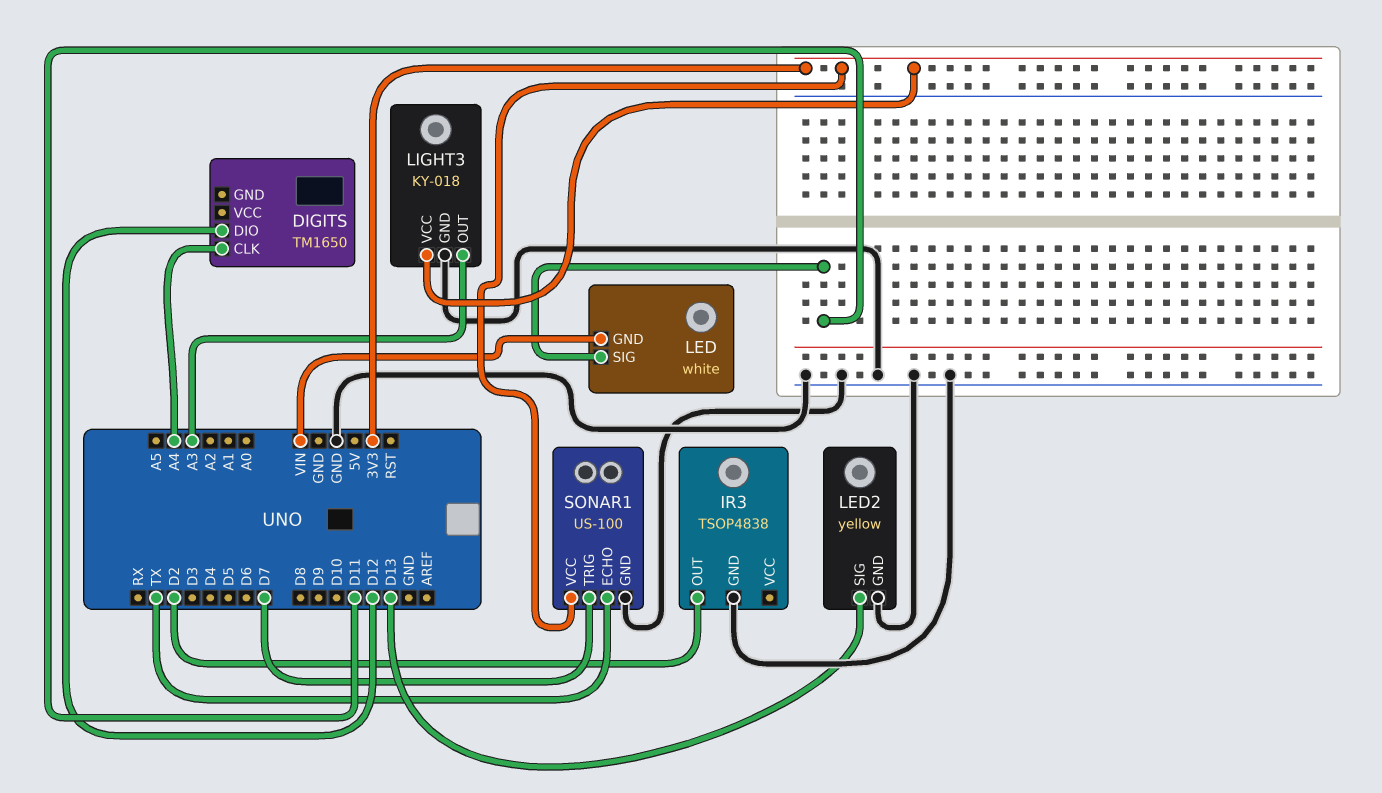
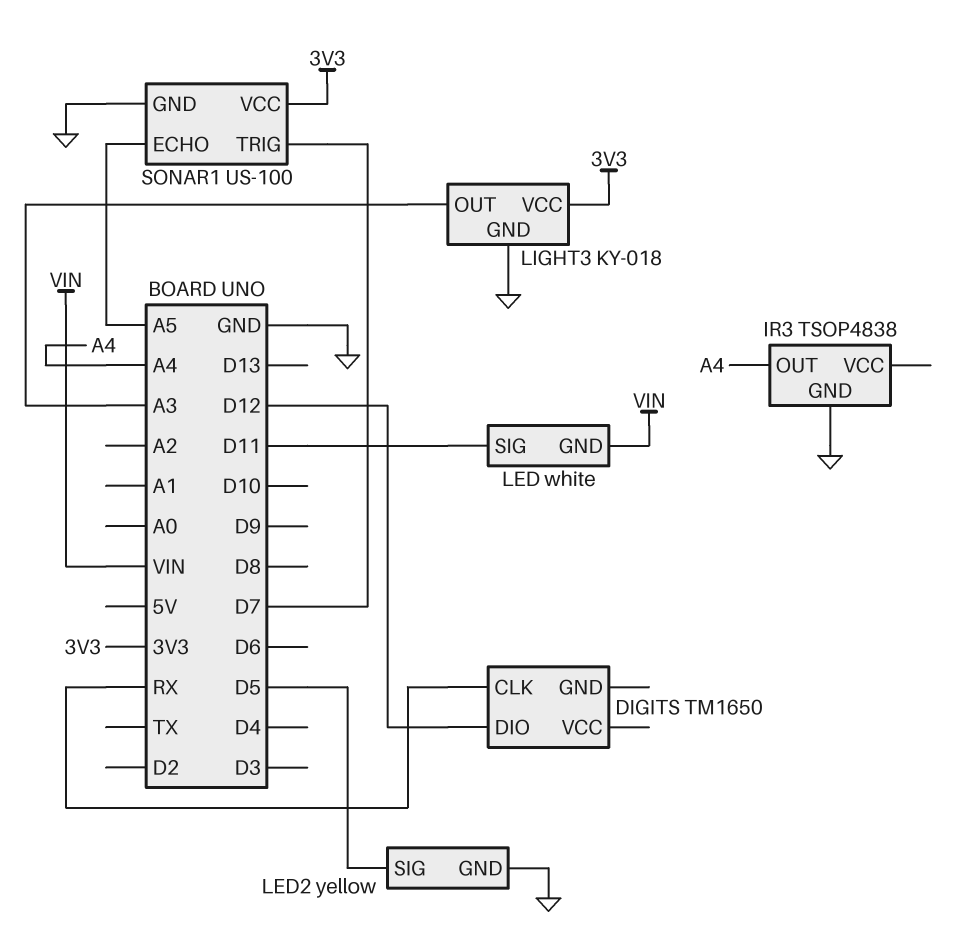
DIGITS pin CLK: A4 -> RX
IR3 pin OUT: D2 -> A4
LED2 pin SIG: D13 -> D5
SONAR1 pin ECHO: TX -> A5

